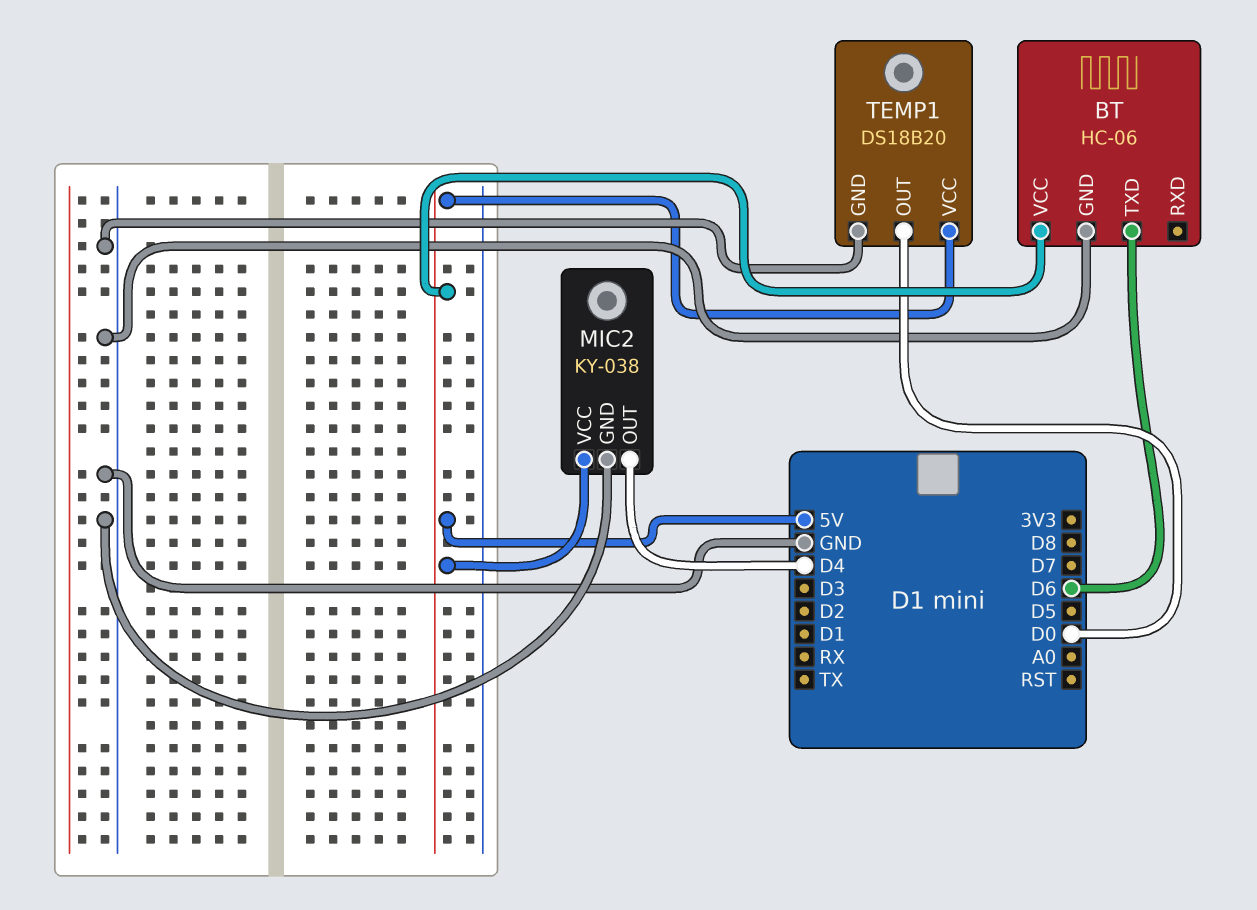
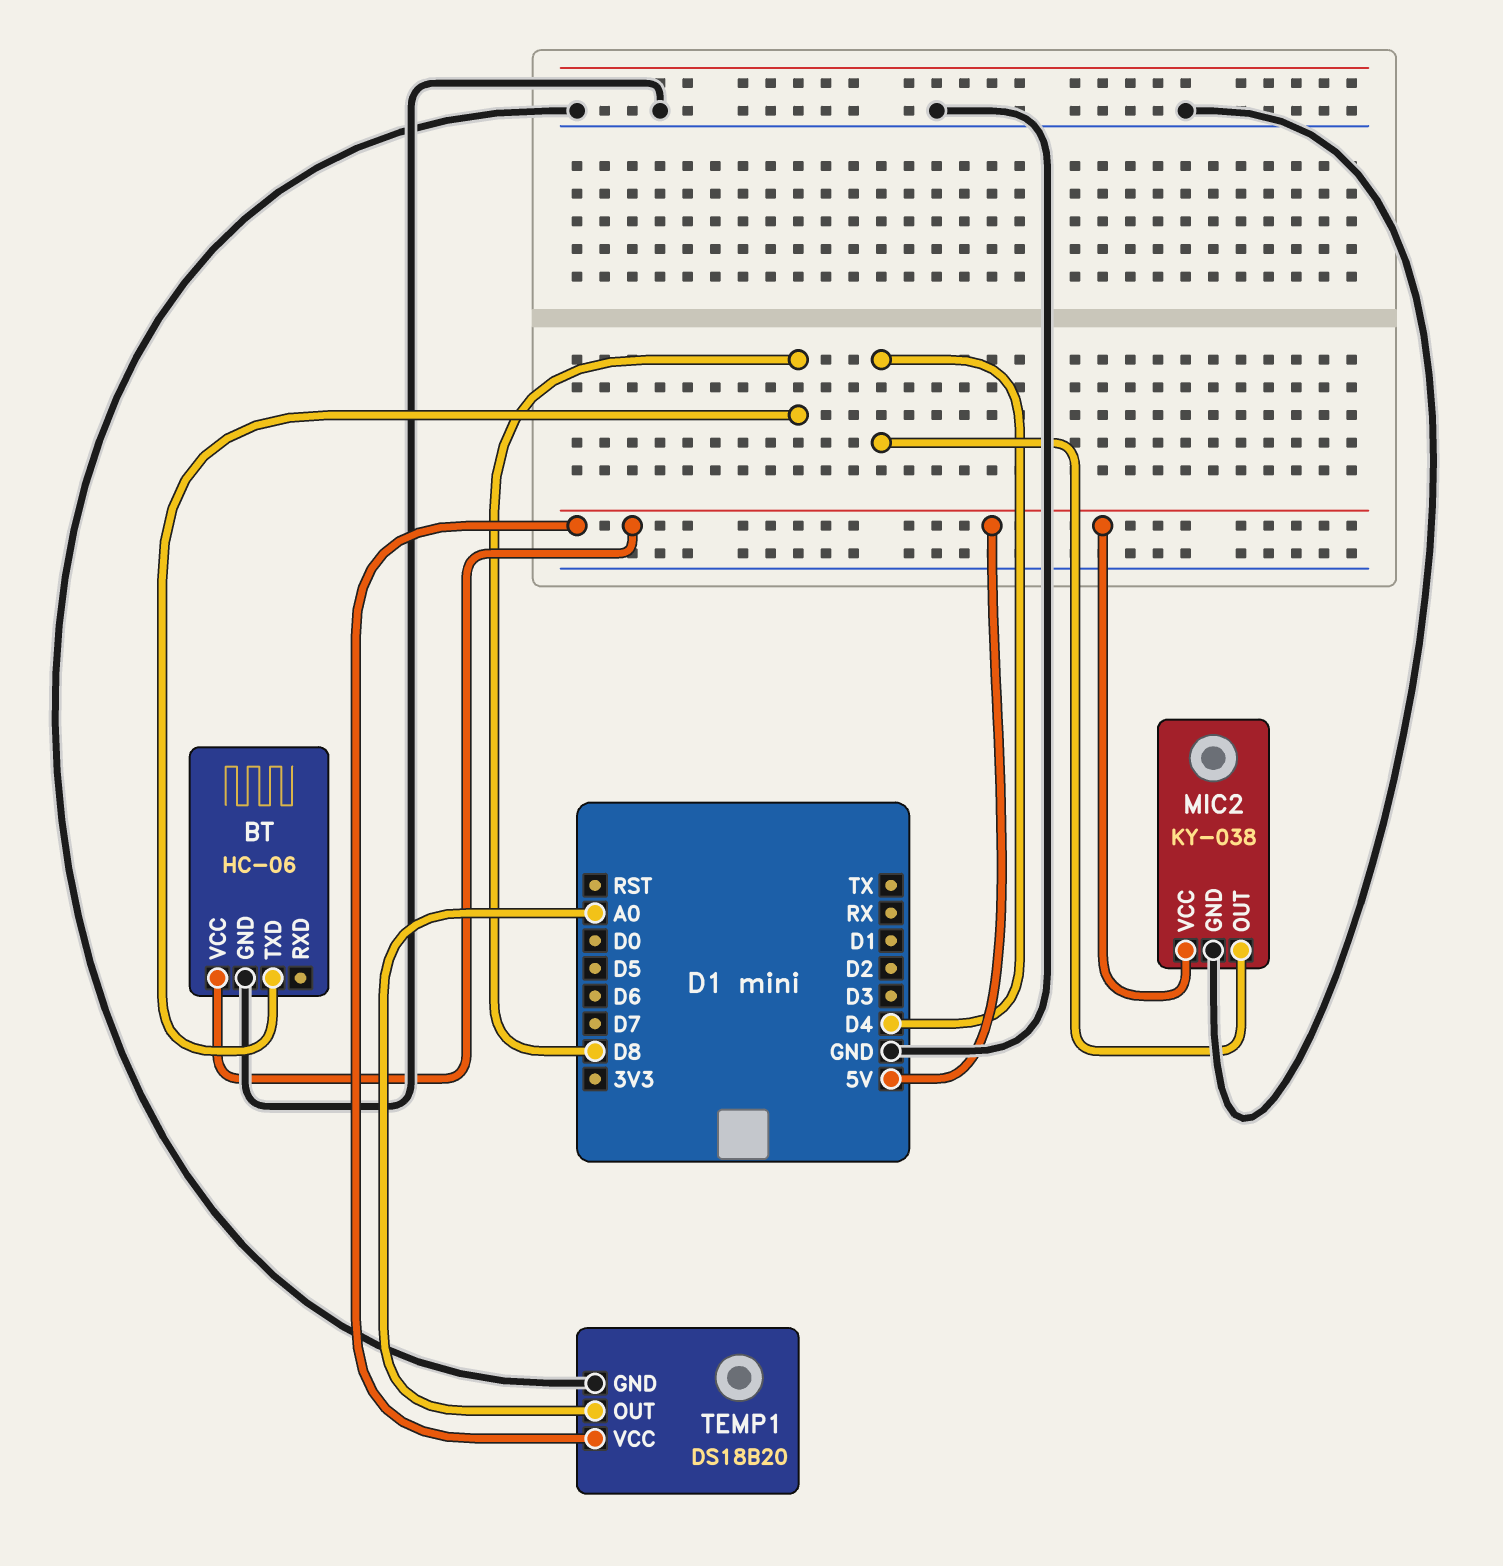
BT pin TXD: D6 -> D8
TEMP1 pin OUT: D0 -> A0

